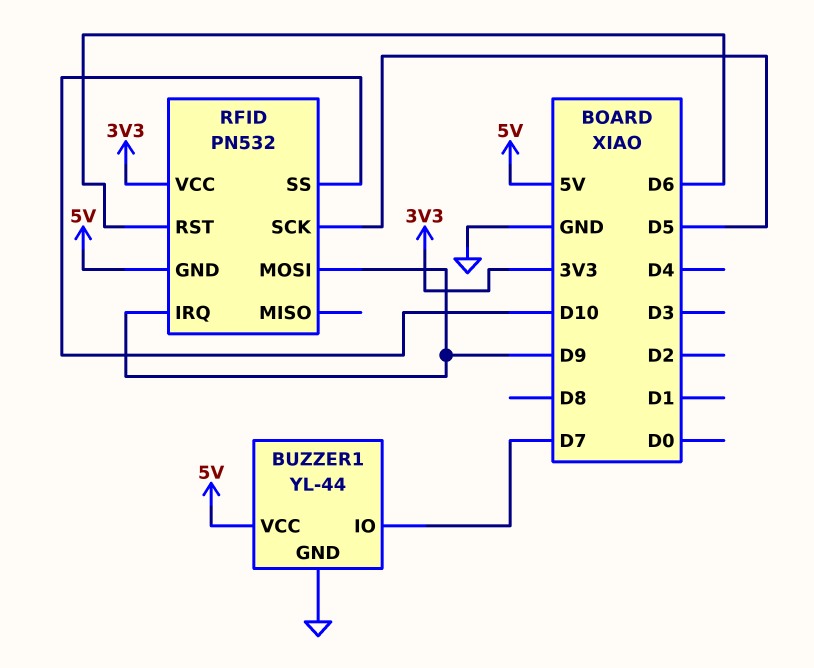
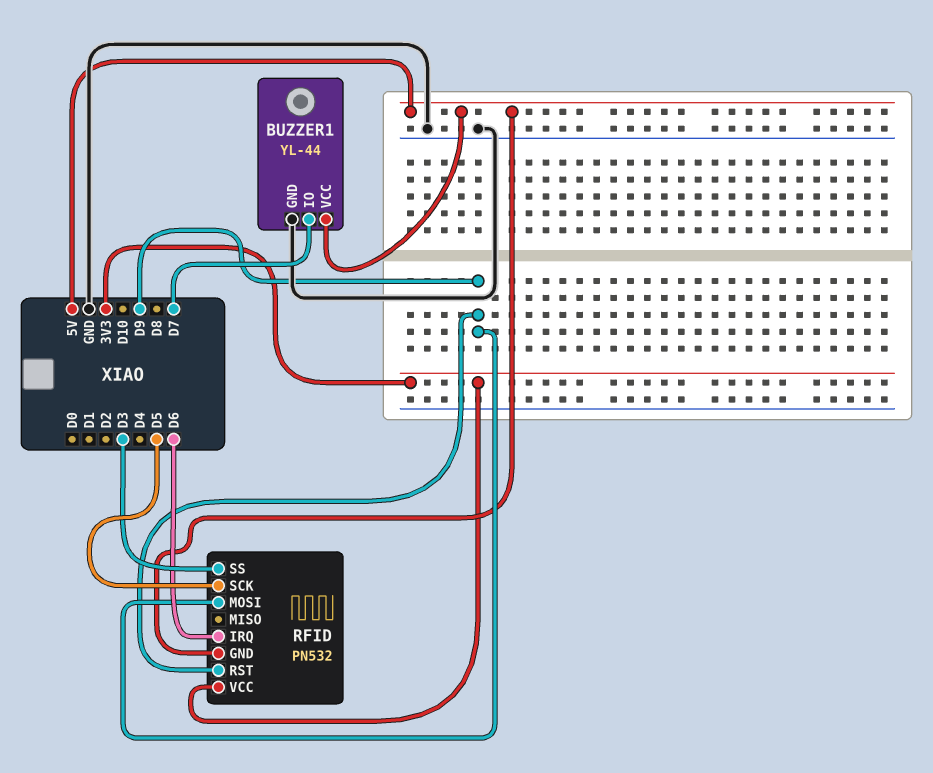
RFID pin IRQ: D9 -> D6
RFID pin RST: D6 -> D9
RFID pin SS: D10 -> D3

